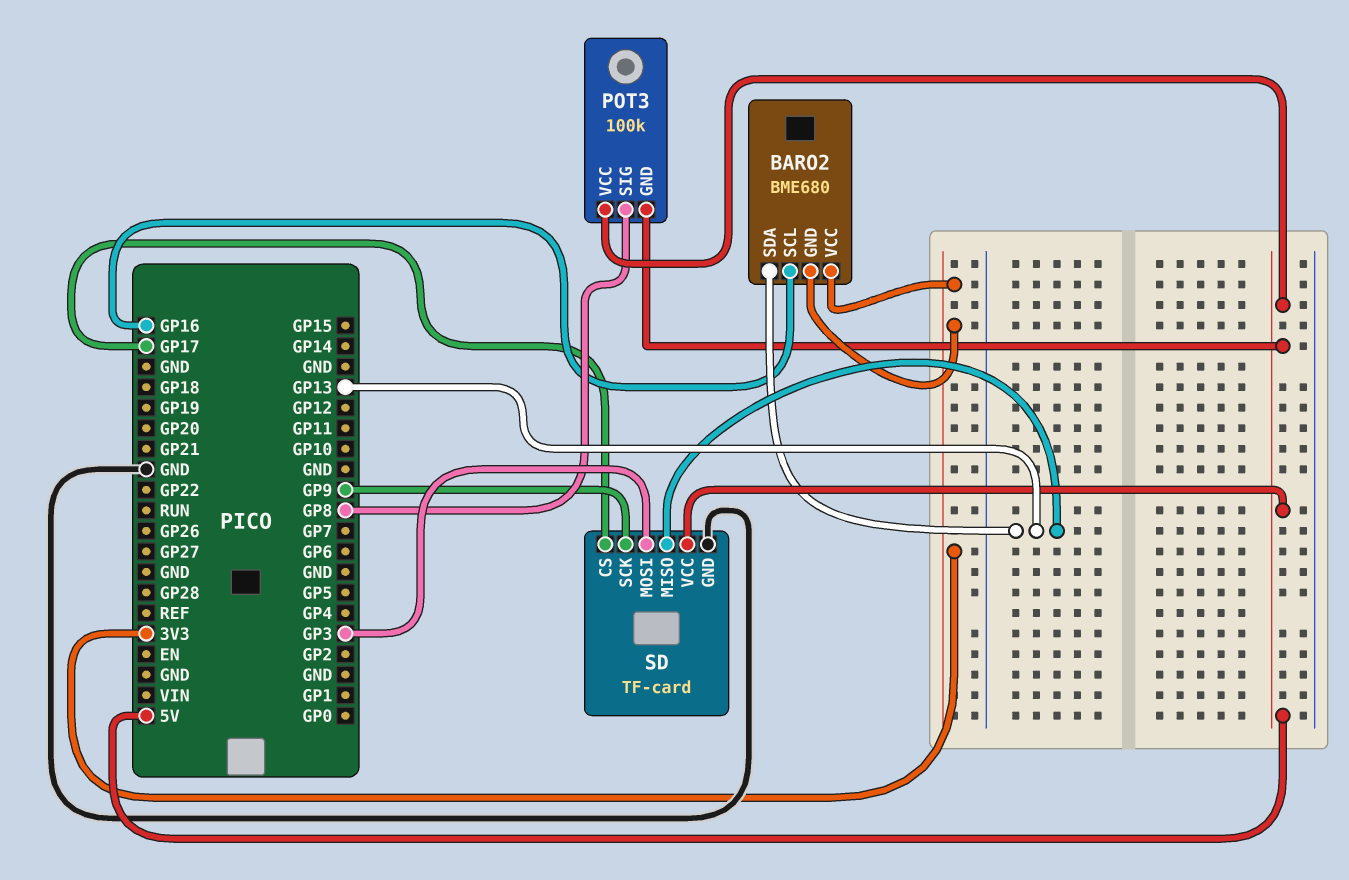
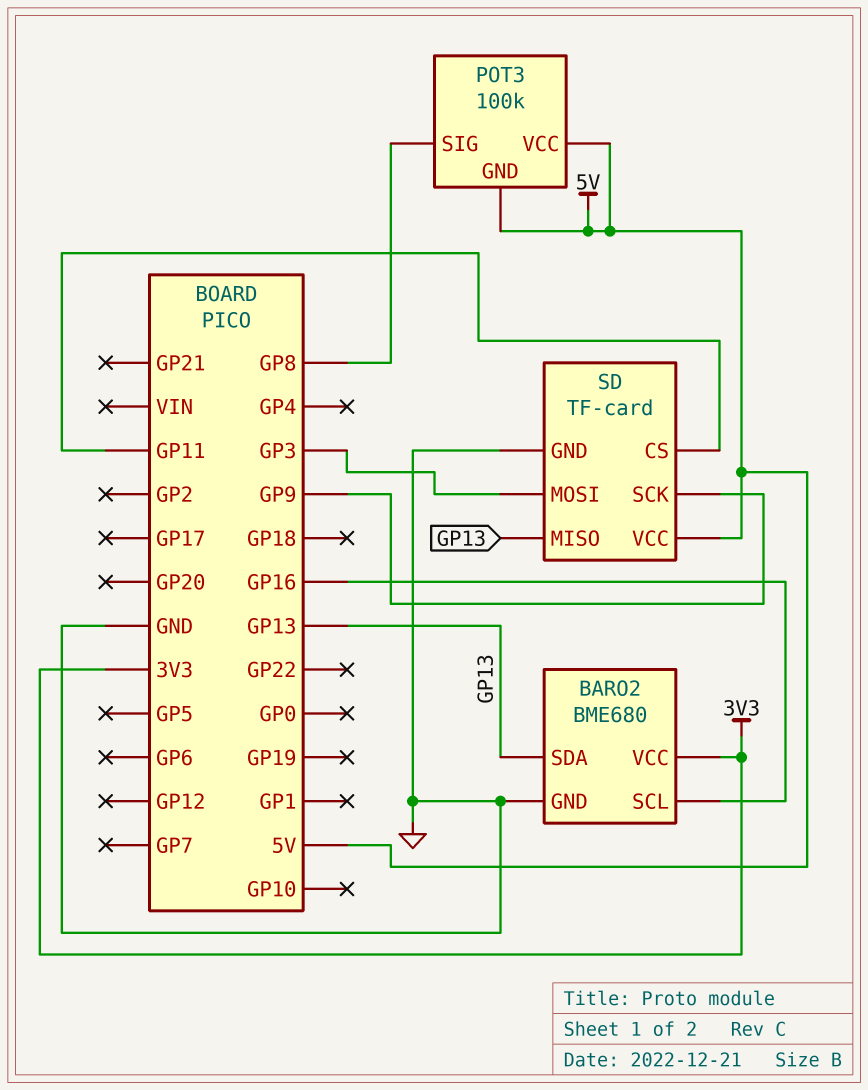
BARO2 pin GND: 3V3 -> GND
SD pin CS: GP17 -> GP11

